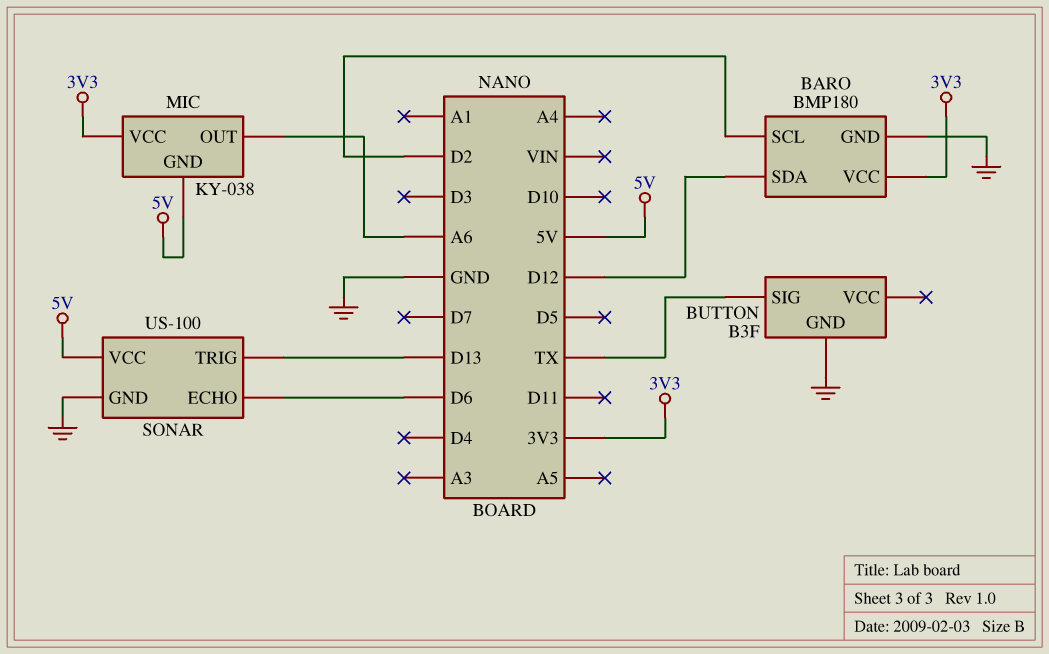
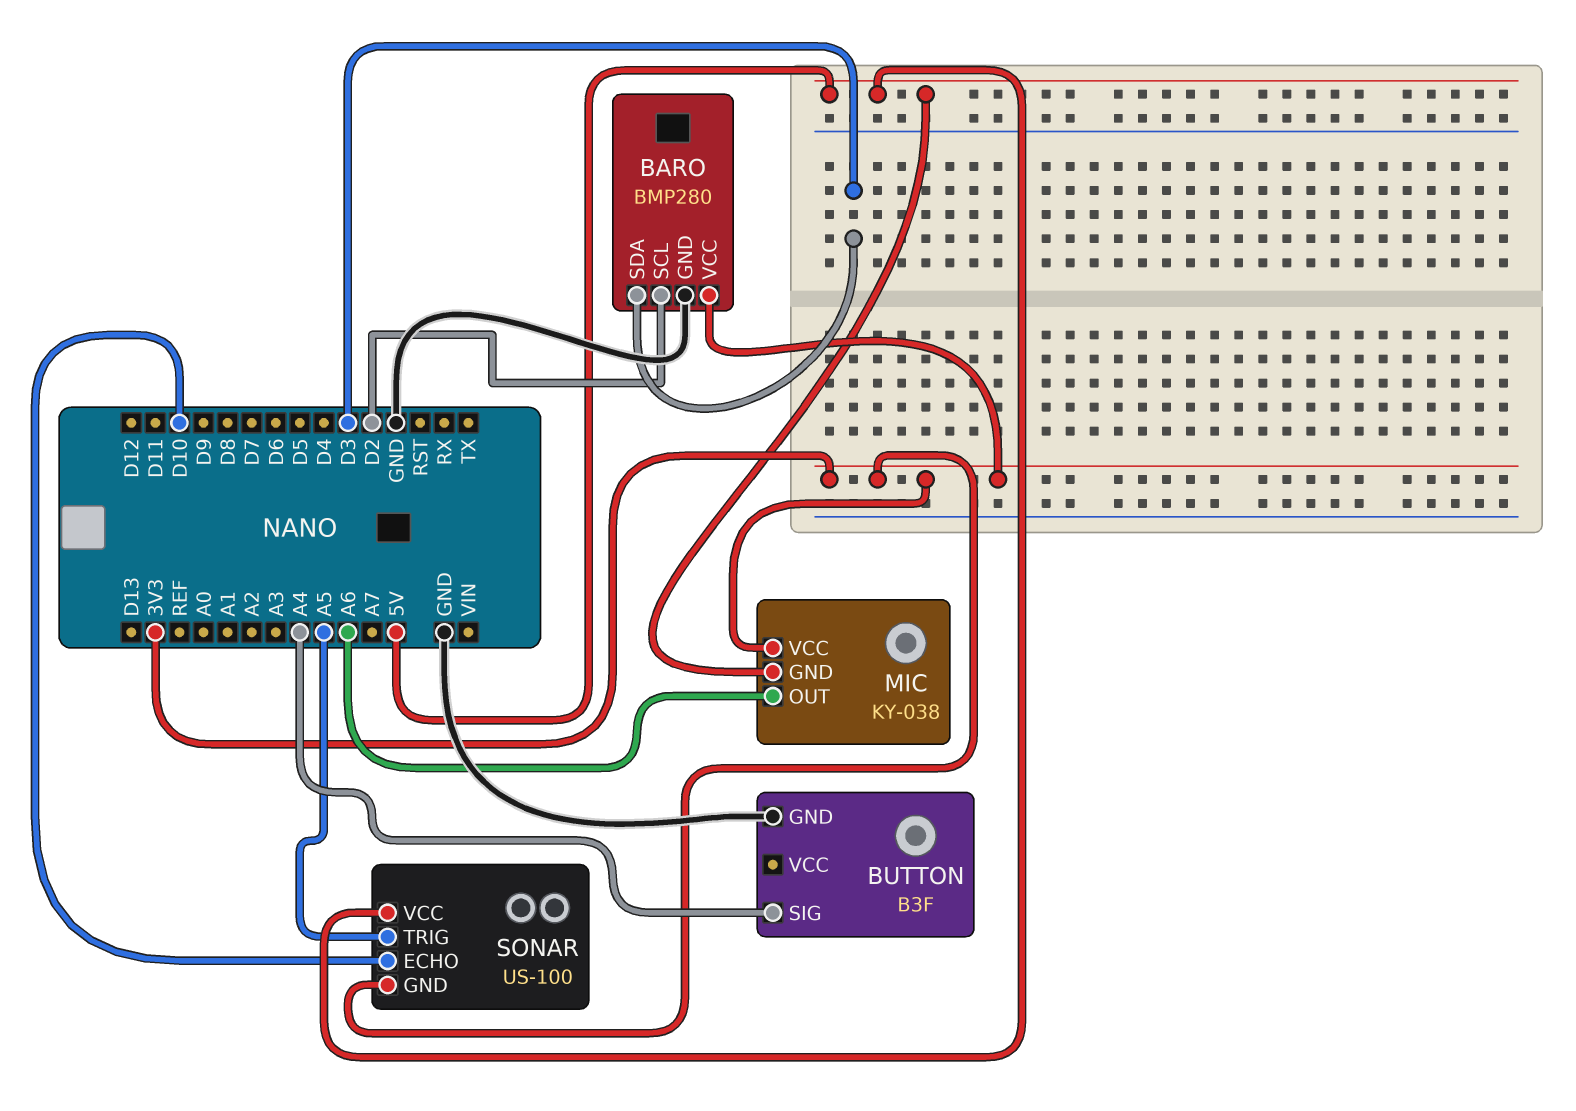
BARO: BMP180 -> BMP280
BARO pin SDA: D12 -> D3
BUTTON pin SIG: TX -> A4
SONAR pin ECHO: D6 -> D10
SONAR pin GND: GND -> 3V3
SONAR pin TRIG: D13 -> A5

